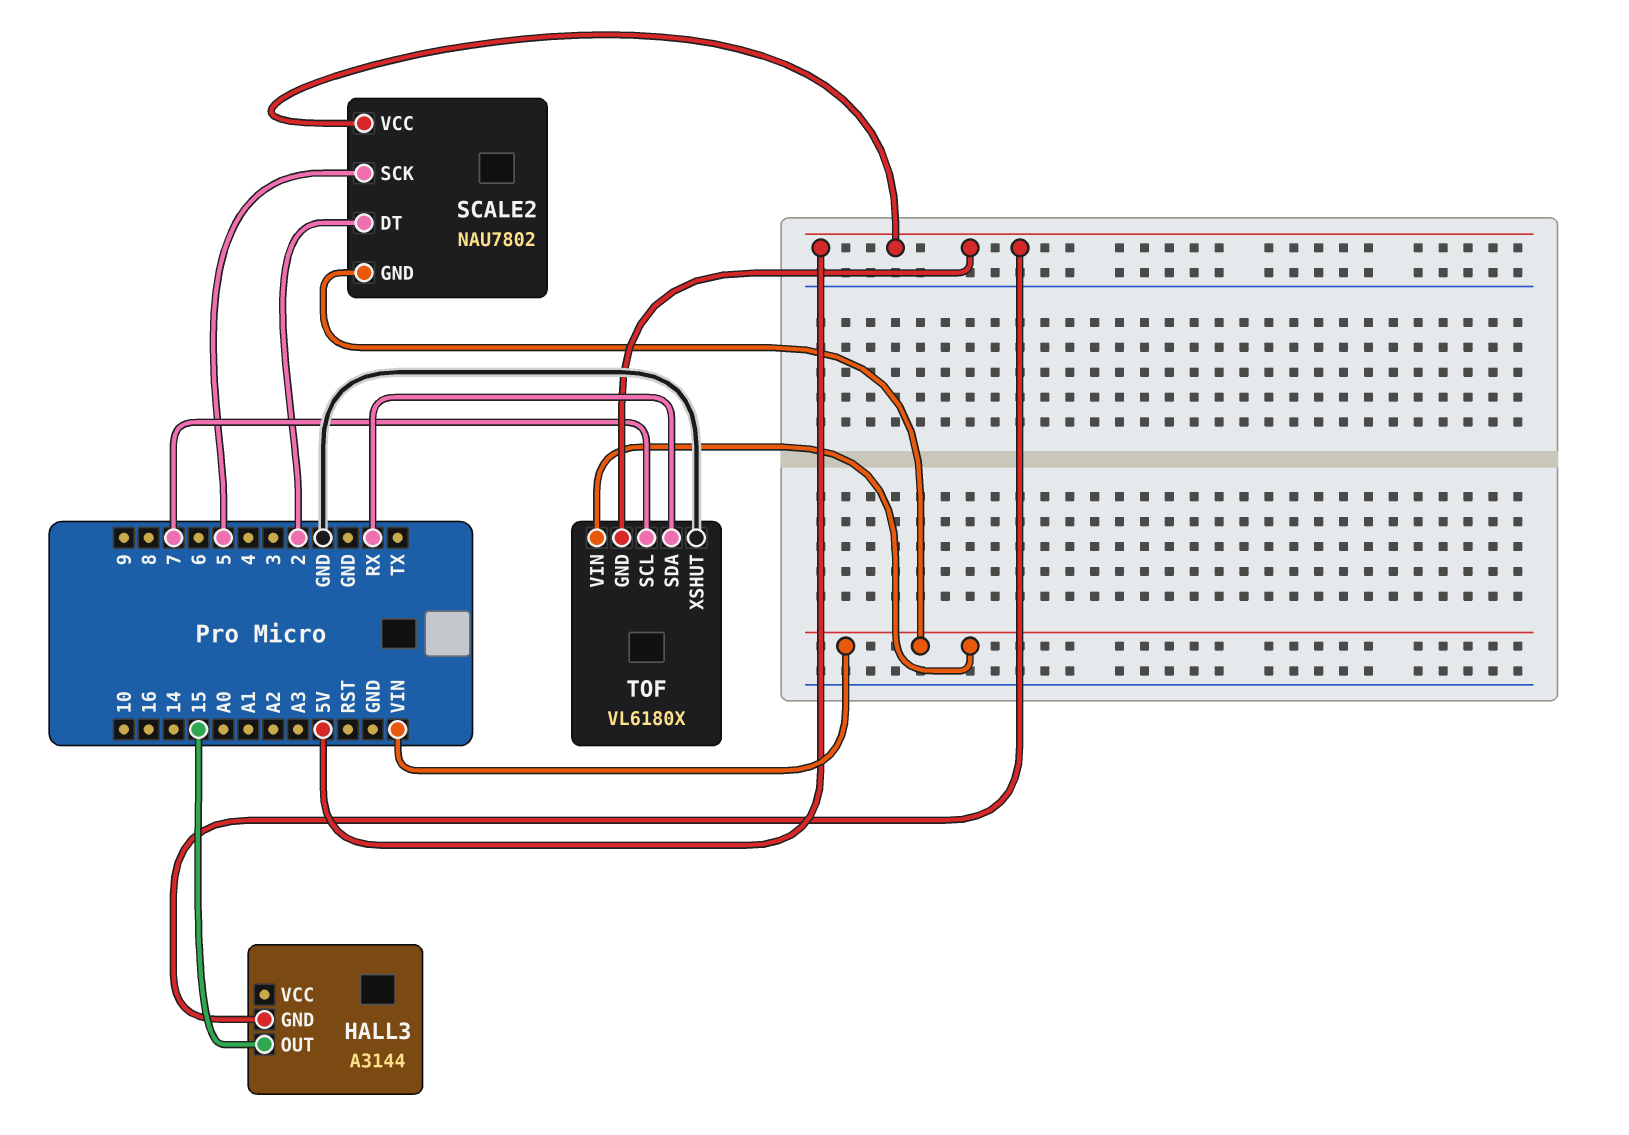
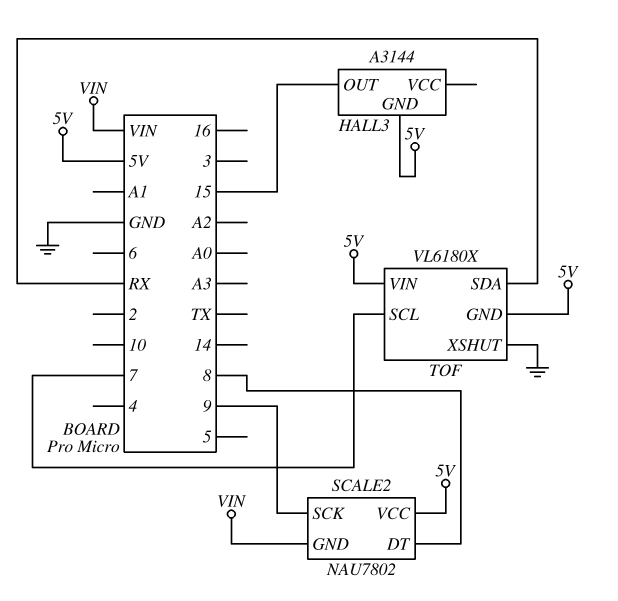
SCALE2 pin DT: 2 -> 8
SCALE2 pin SCK: 5 -> 9
TOF pin VIN: VIN -> 5V

